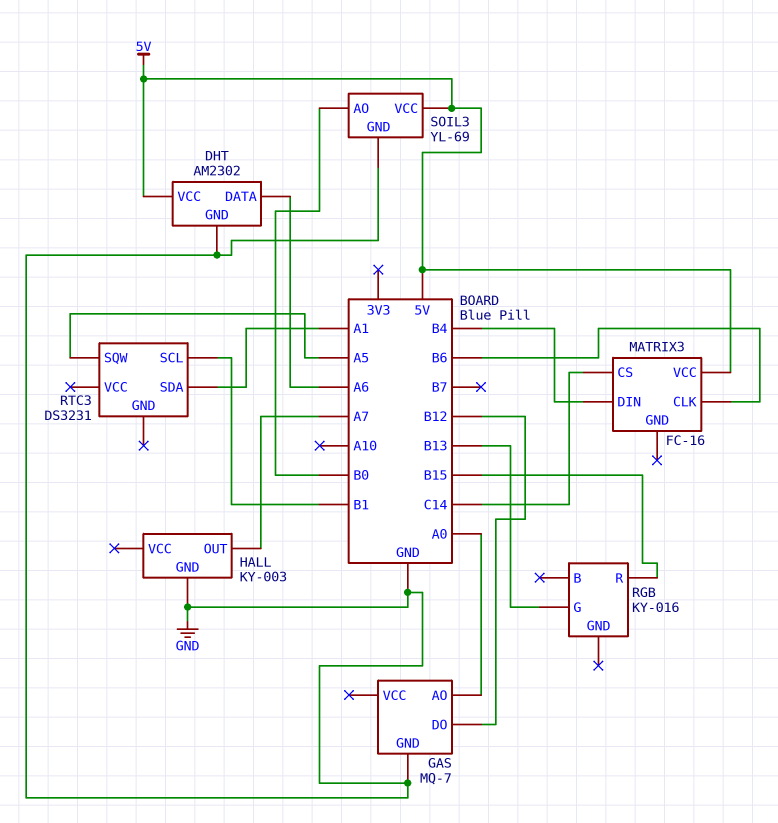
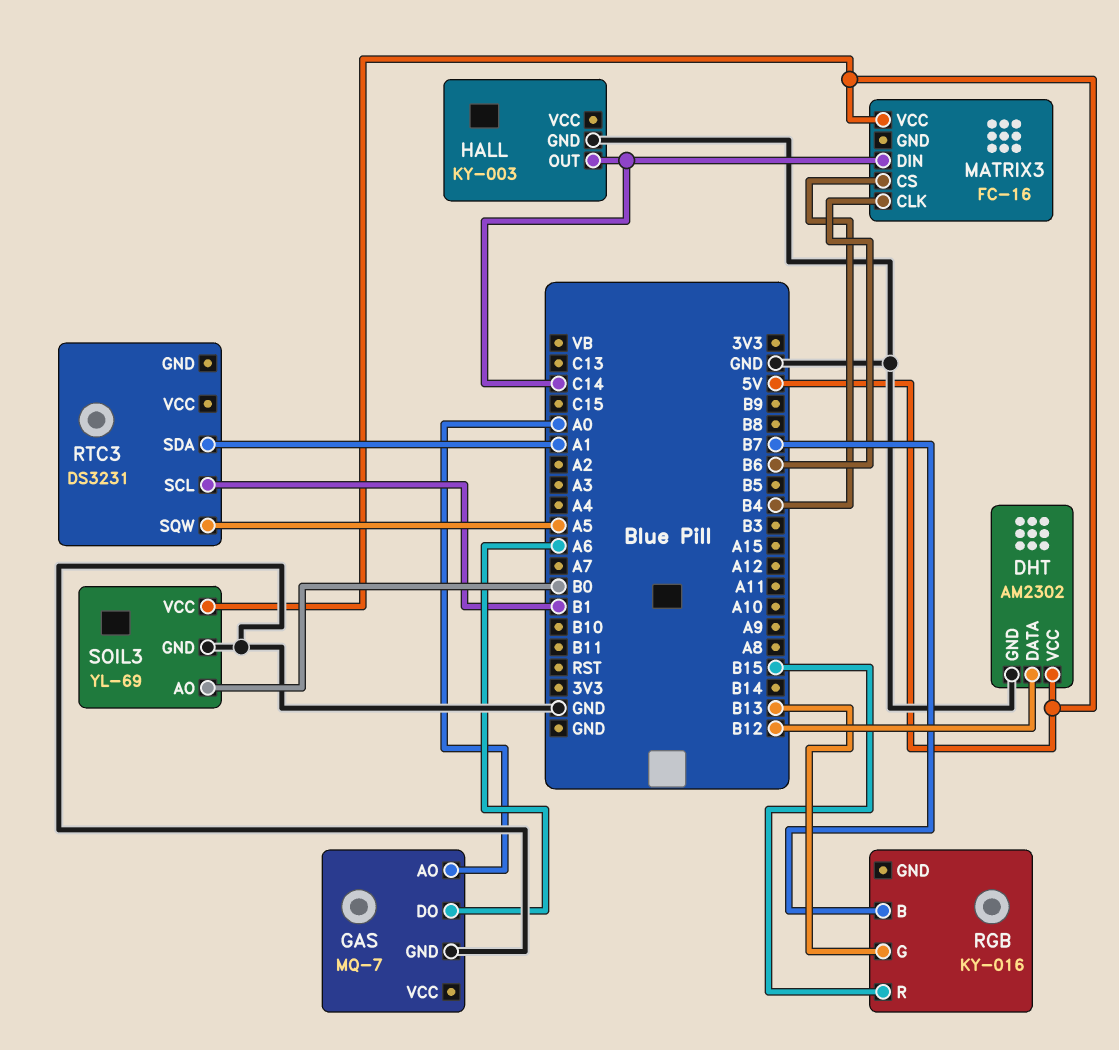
DHT pin DATA: A6 -> B12
GAS pin DO: B12 -> A6
HALL pin OUT: A7 -> C14
MATRIX3 pin CS: C14 -> B4
MATRIX3 pin DIN: B4 -> C14
RGB pin B: none -> B7

